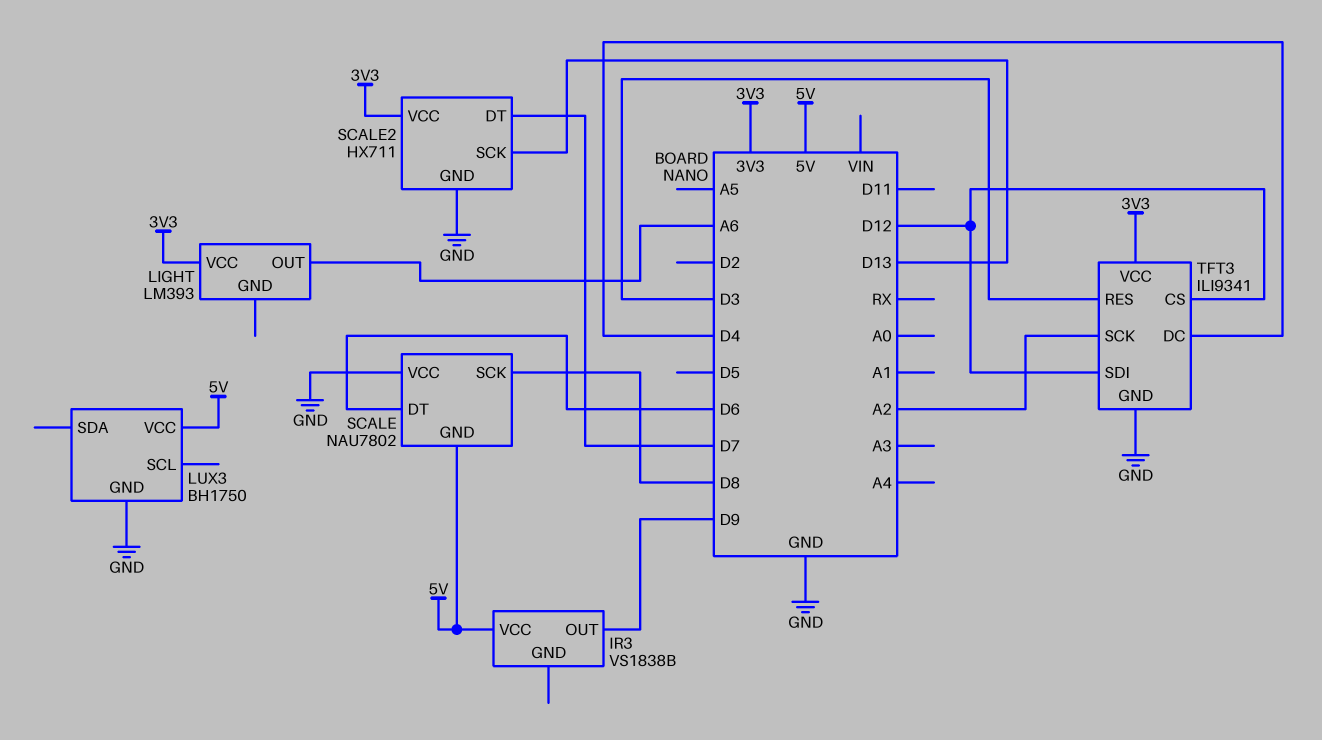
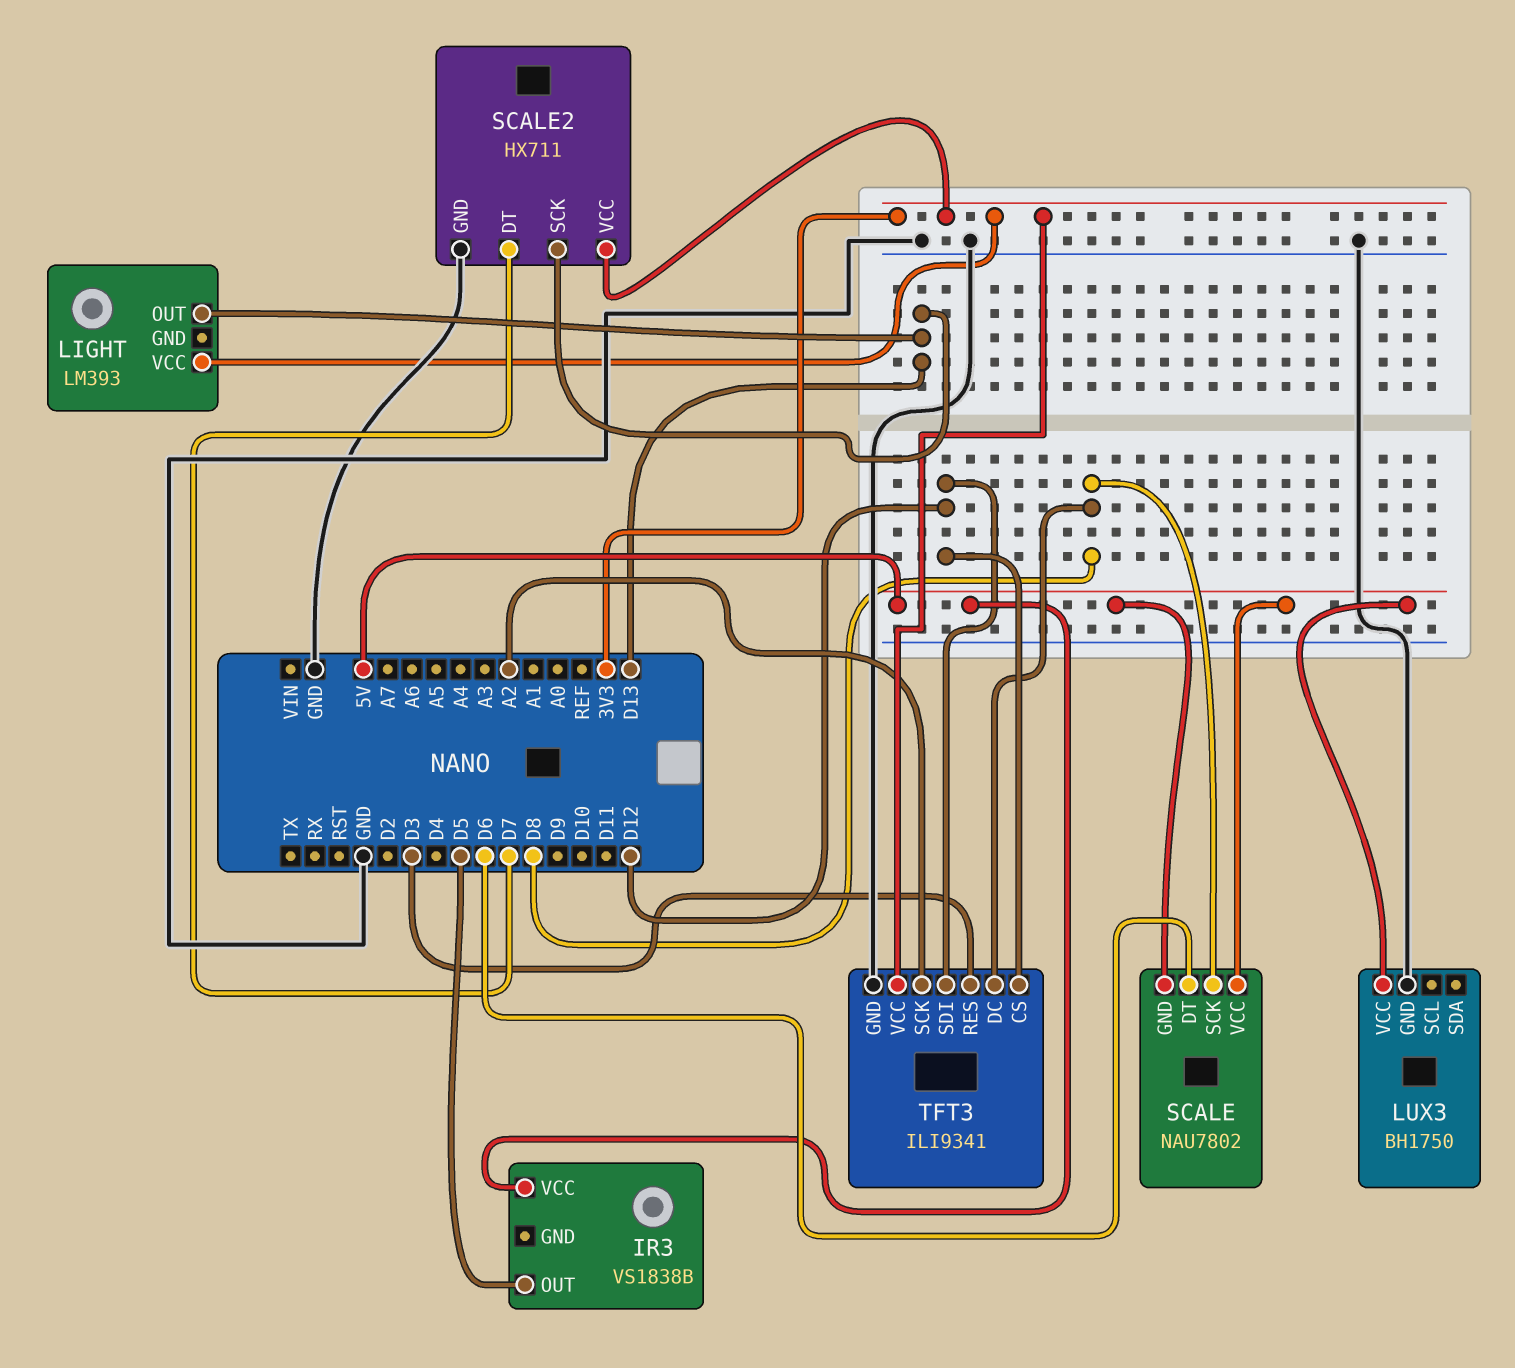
IR3 pin OUT: D9 -> D5
LIGHT pin OUT: A6 -> D13
SCALE pin VCC: GND -> 5V
TFT3 pin DC: D4 -> D8

